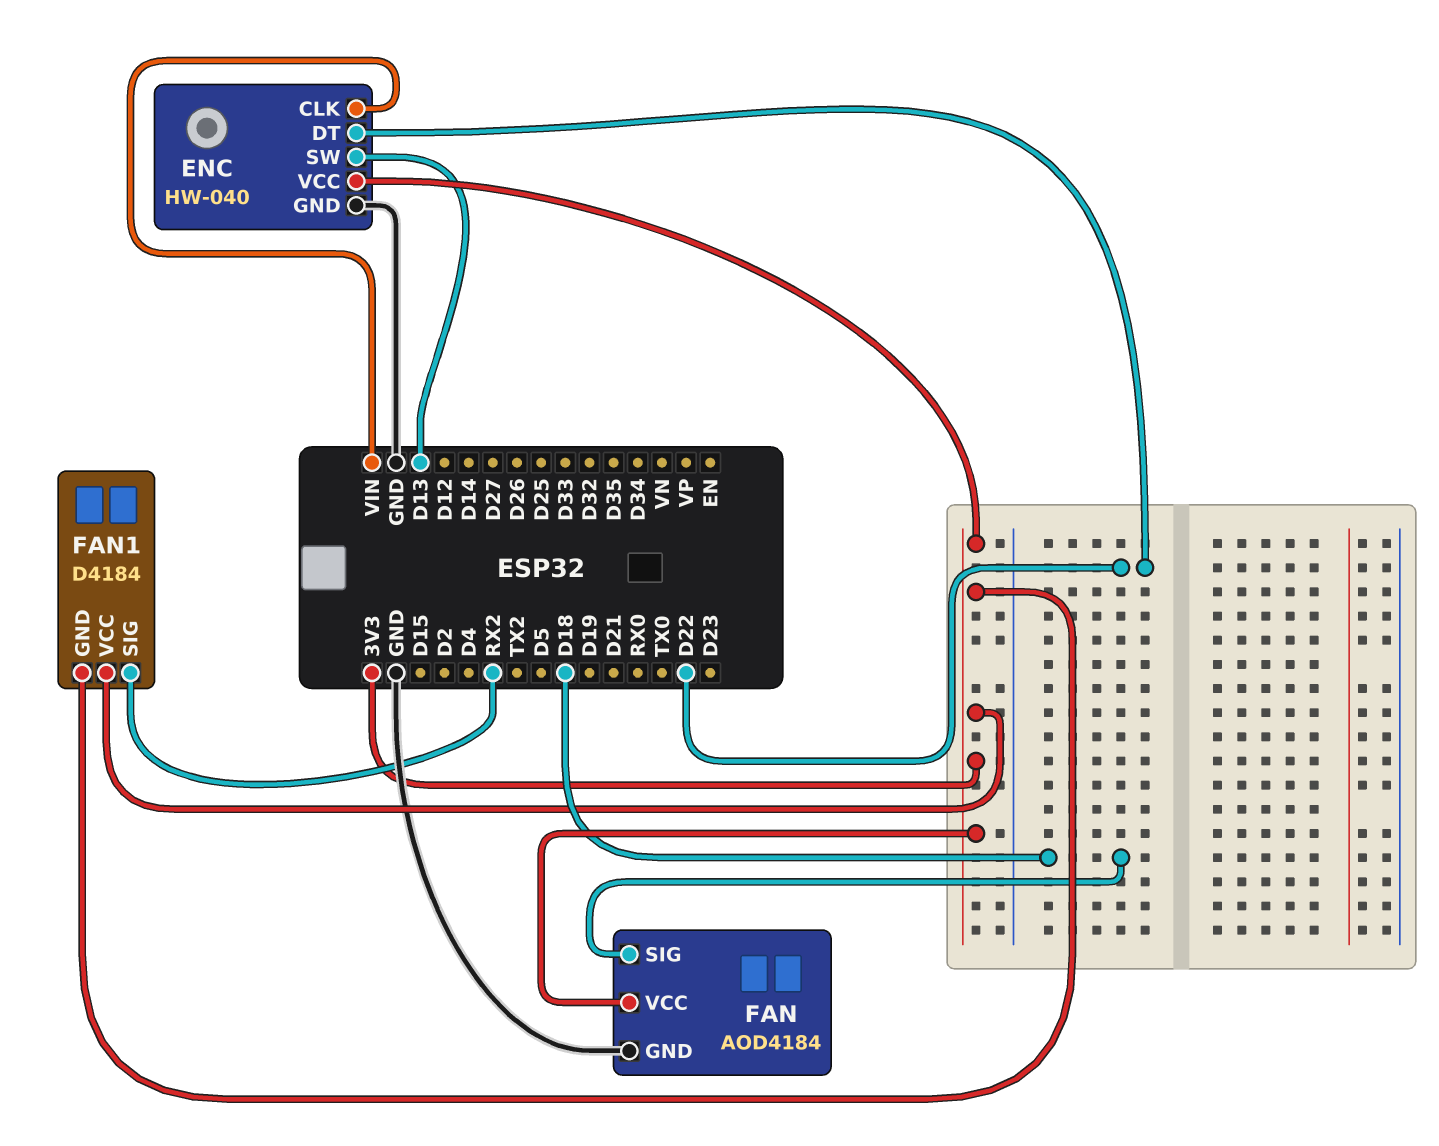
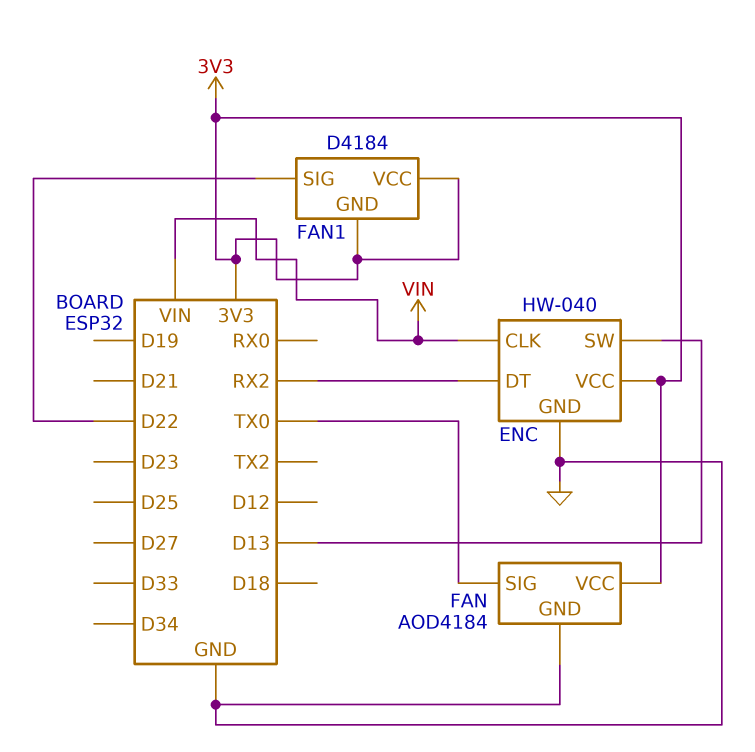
ENC pin DT: D22 -> RX2
FAN pin SIG: D18 -> TX0
FAN1 pin SIG: RX2 -> D22

